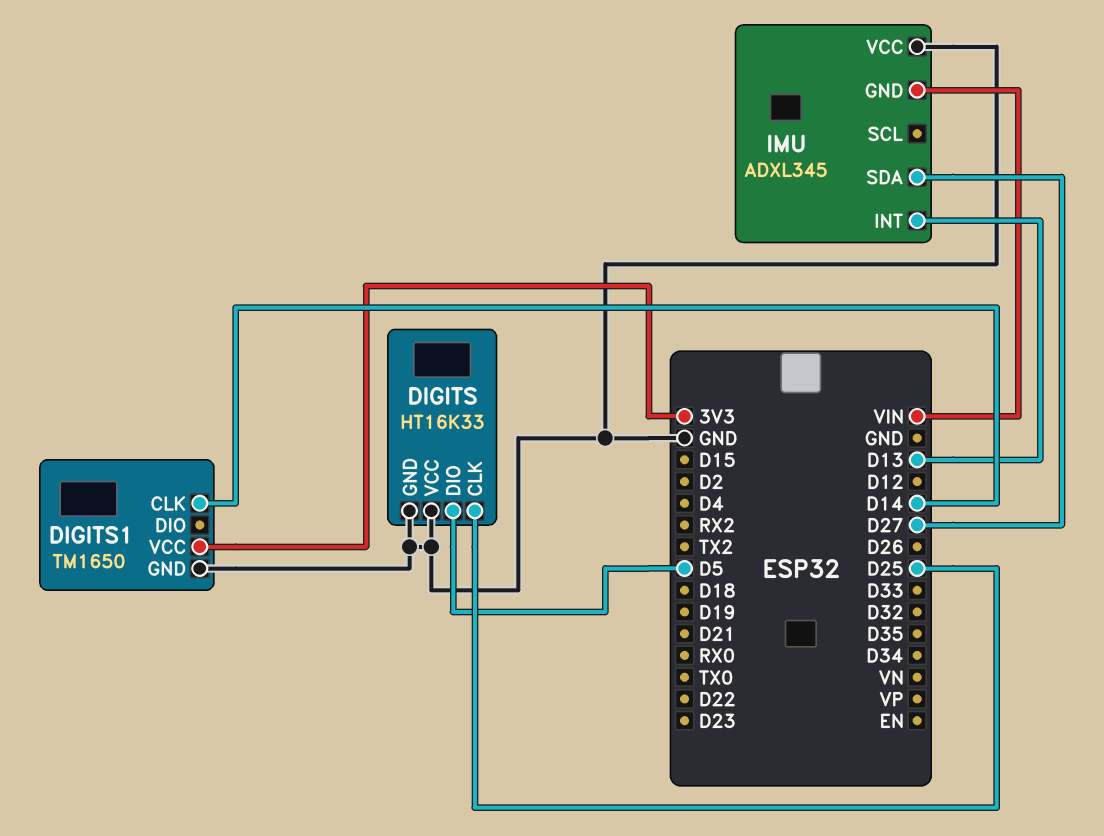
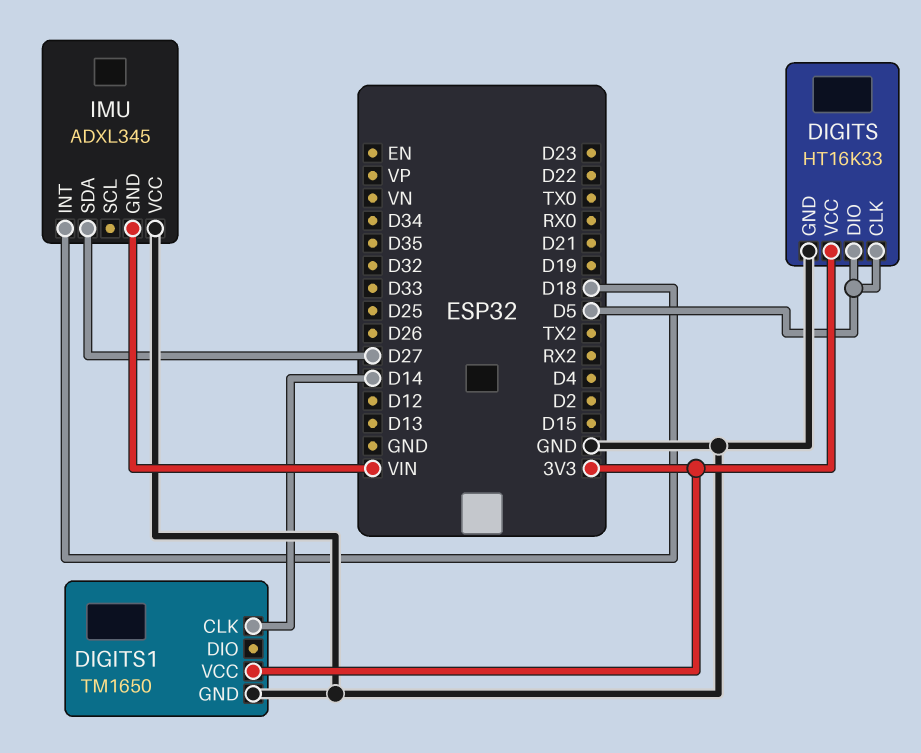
DIGITS pin CLK: D25 -> D5
DIGITS pin VCC: GND -> 3V3
IMU pin INT: D13 -> D18

